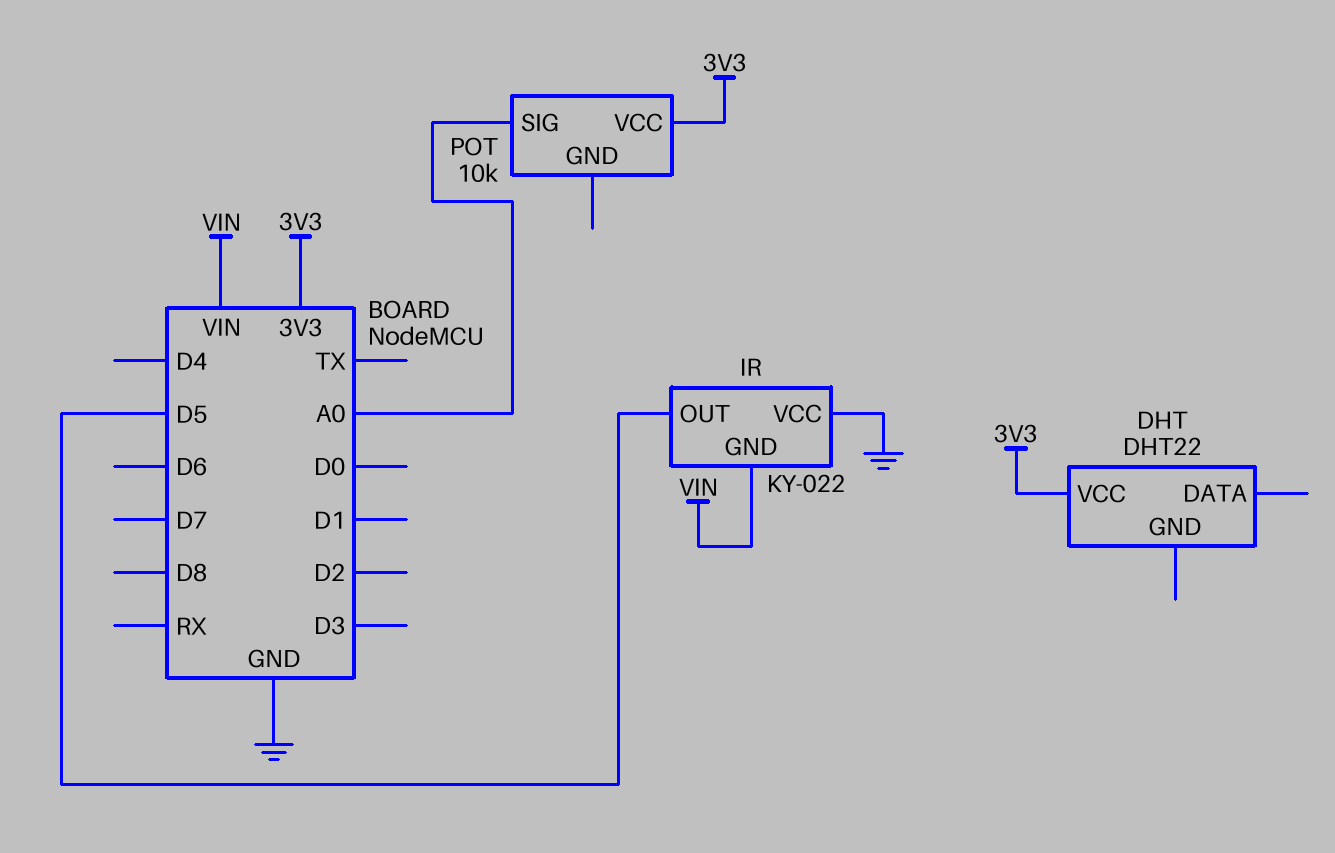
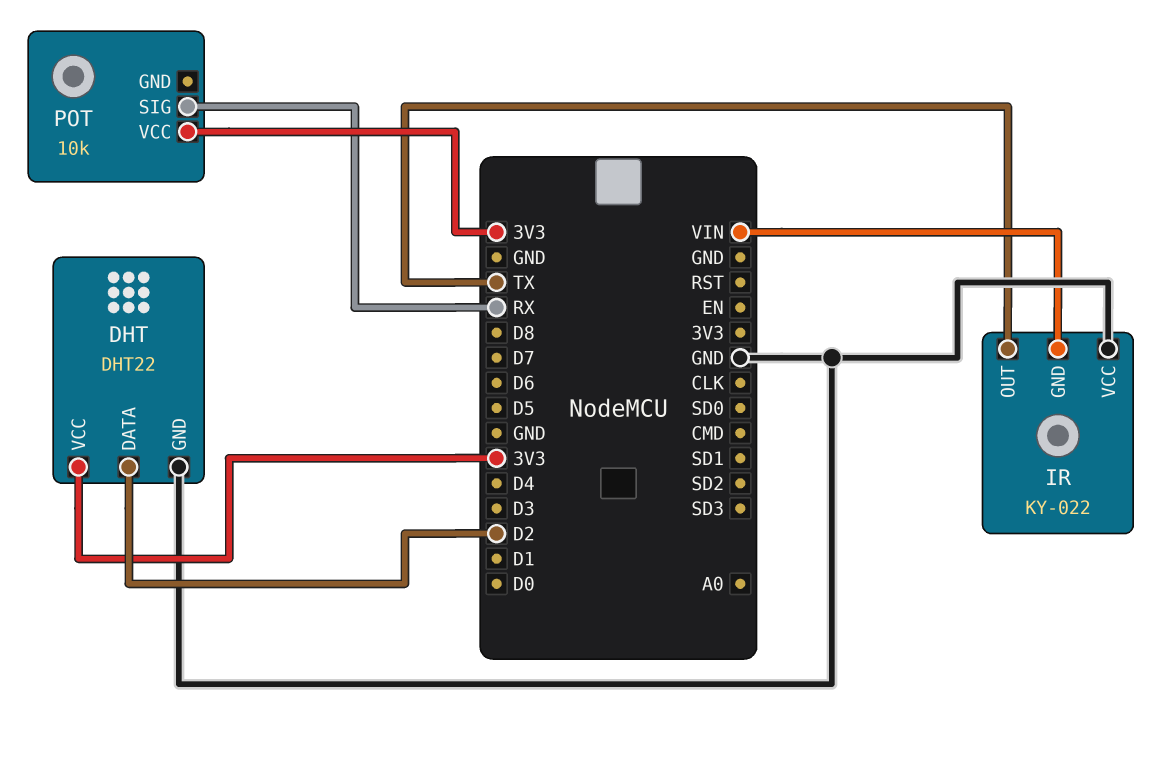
DHT pin DATA: none -> D2
DHT pin GND: none -> GND
IR pin OUT: D5 -> TX
POT pin SIG: A0 -> RX

